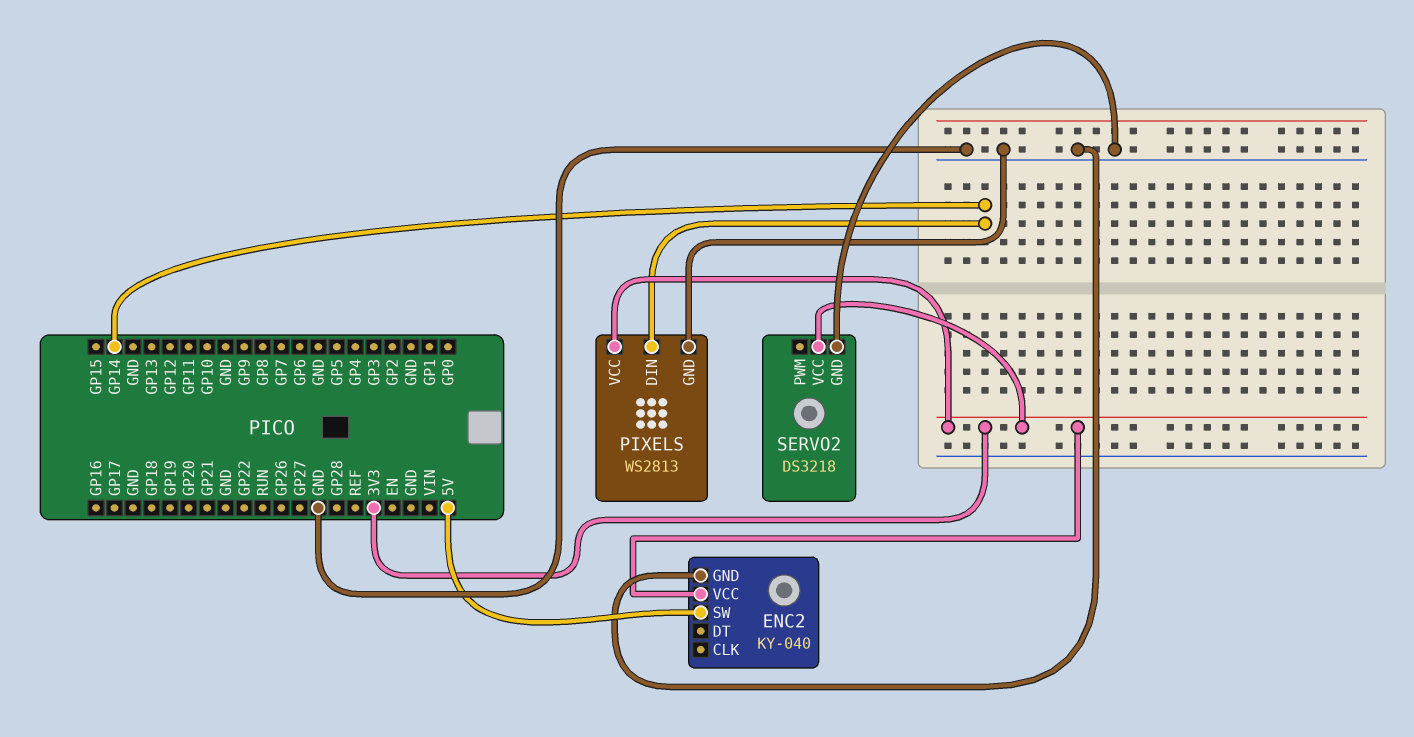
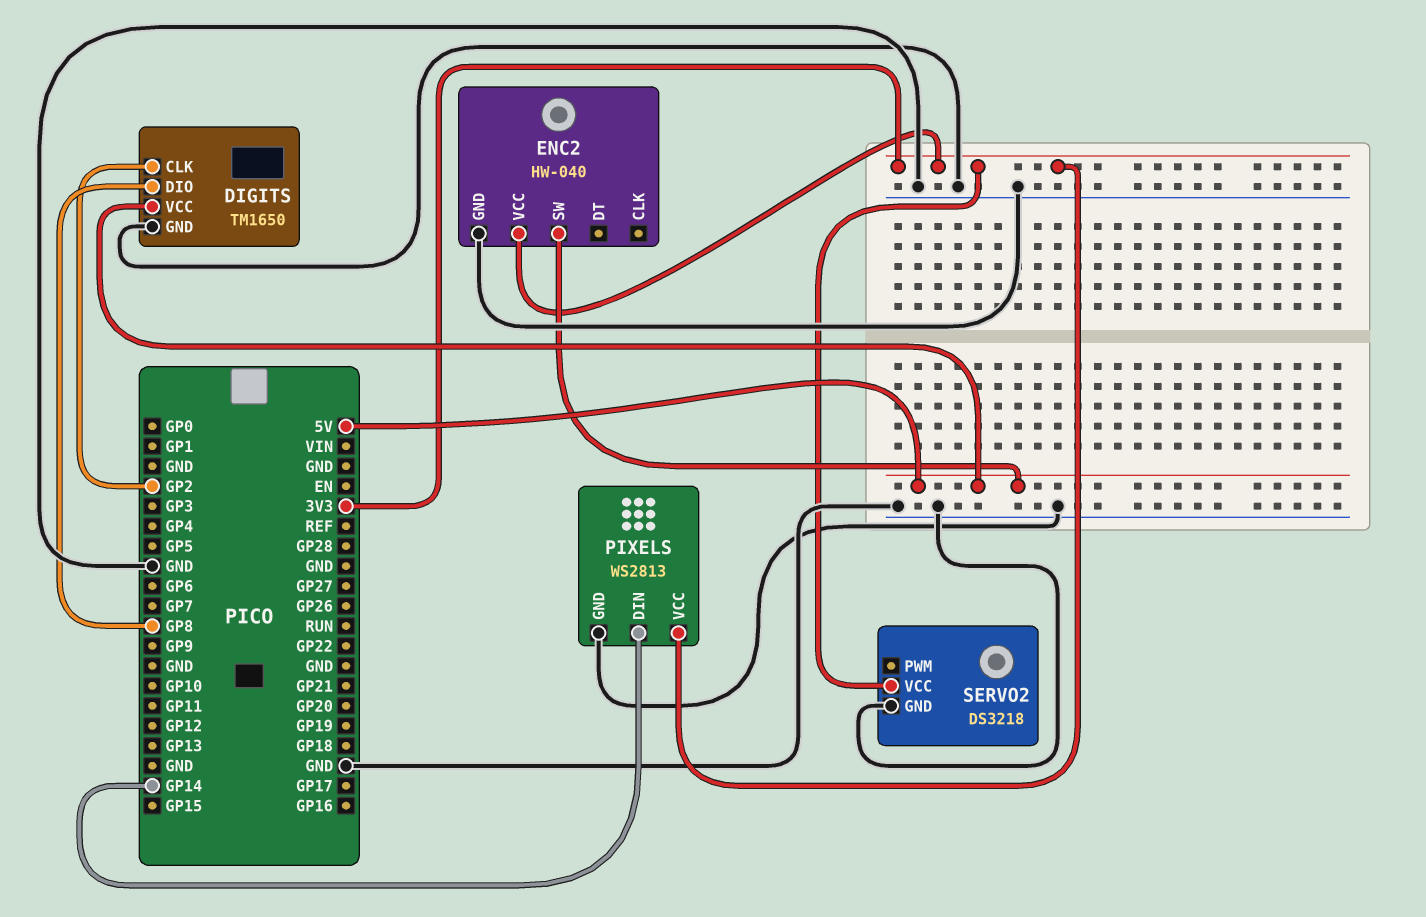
DIGITS: none -> TM1650
DIGITS pin CLK: none -> GP2
DIGITS pin DIO: none -> GP8
DIGITS pin GND: none -> GND
DIGITS pin VCC: none -> 5V
ENC2: KY-040 -> HW-040

